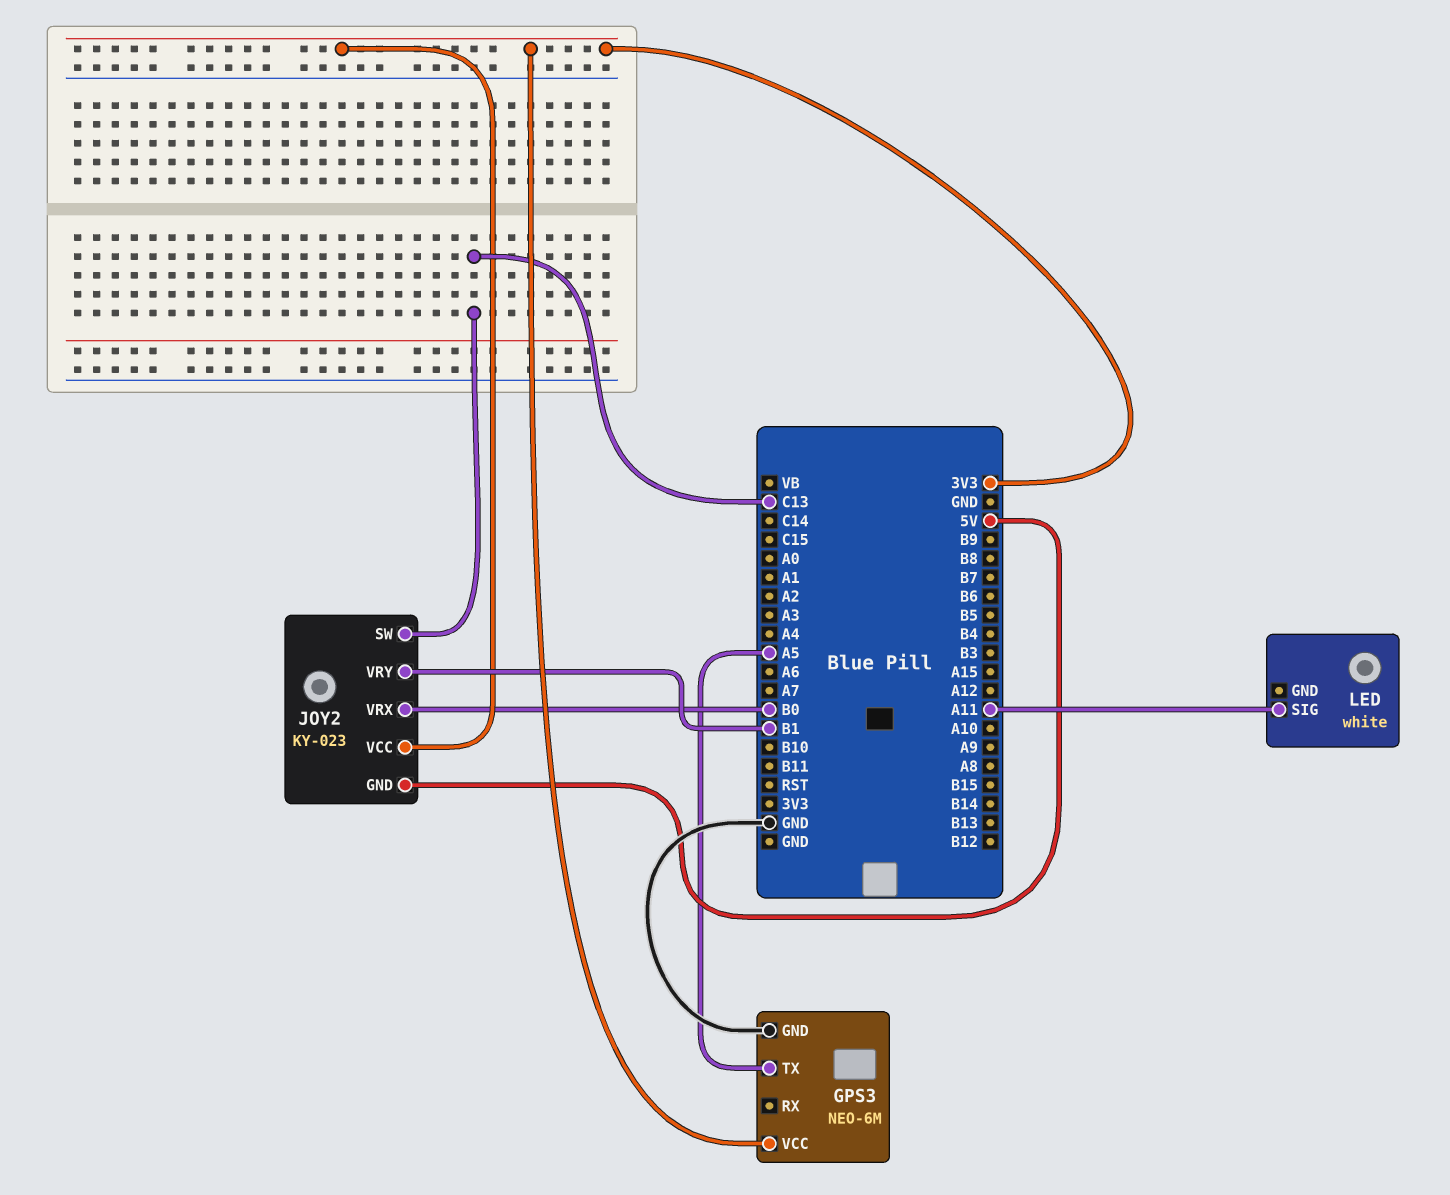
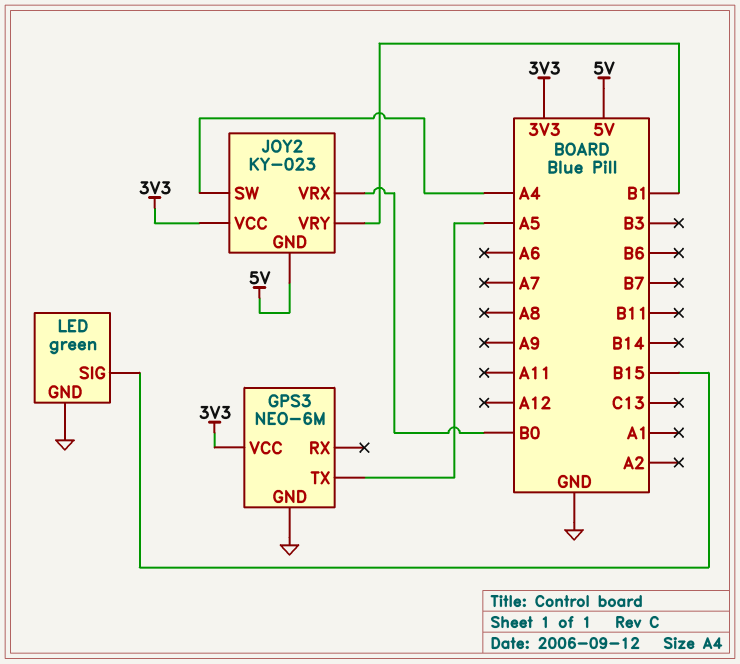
JOY2 pin SW: C13 -> A4
LED: white -> green
LED pin GND: none -> GND
LED pin SIG: A11 -> B15

